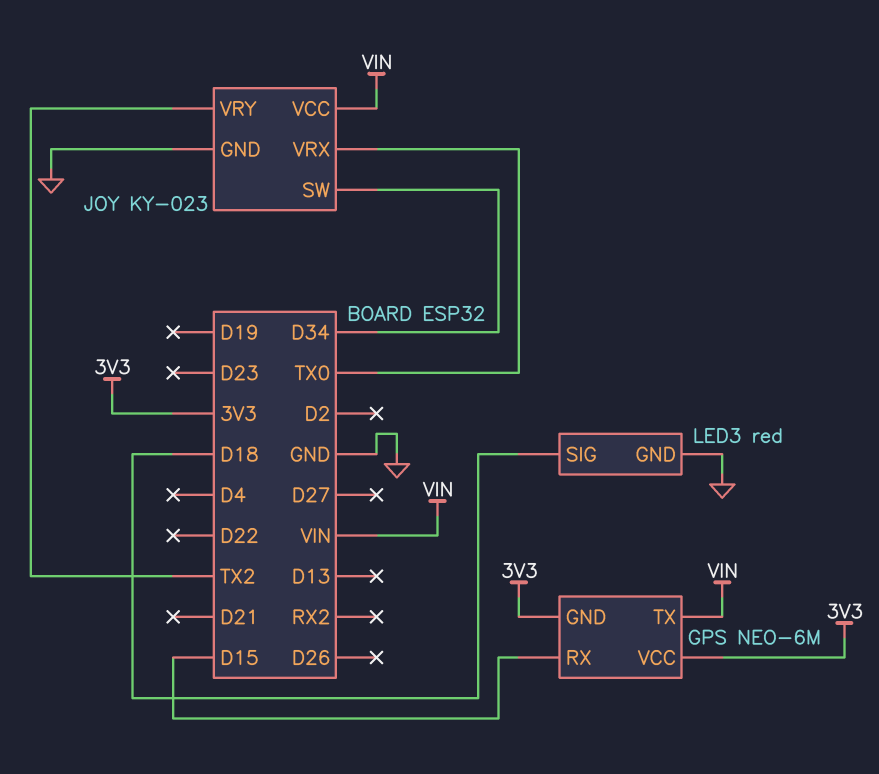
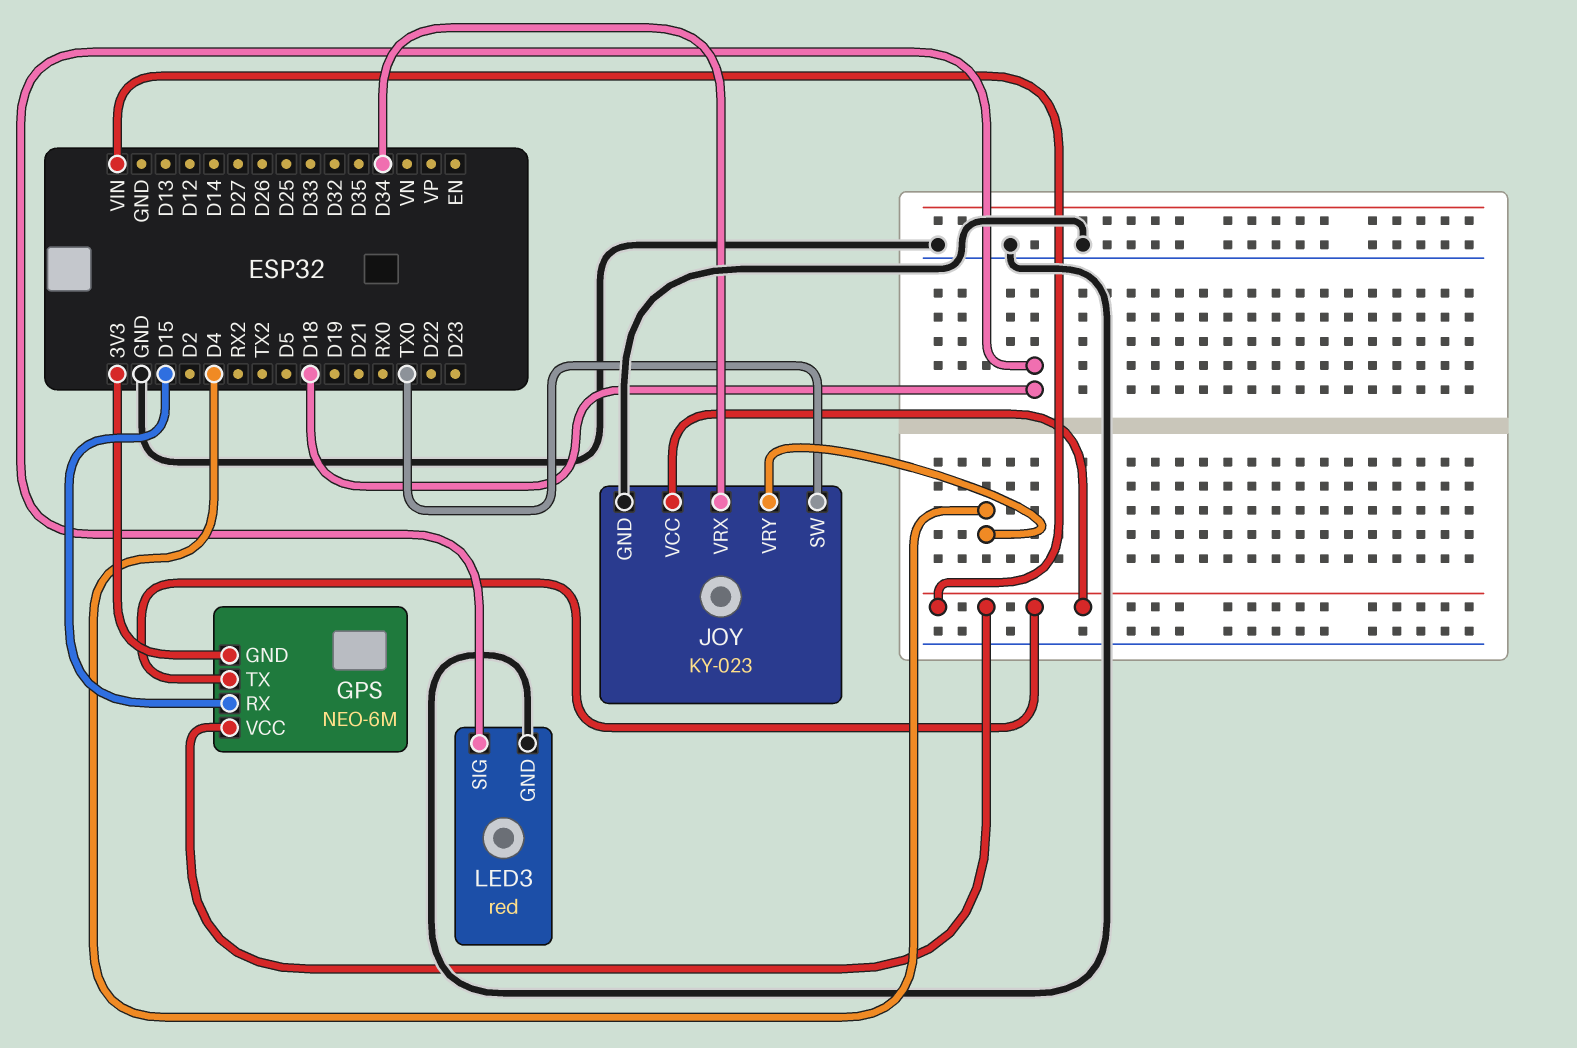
GPS pin VCC: 3V3 -> VIN
JOY pin SW: D34 -> TX0
JOY pin VRX: TX0 -> D34
JOY pin VRY: TX2 -> D4

